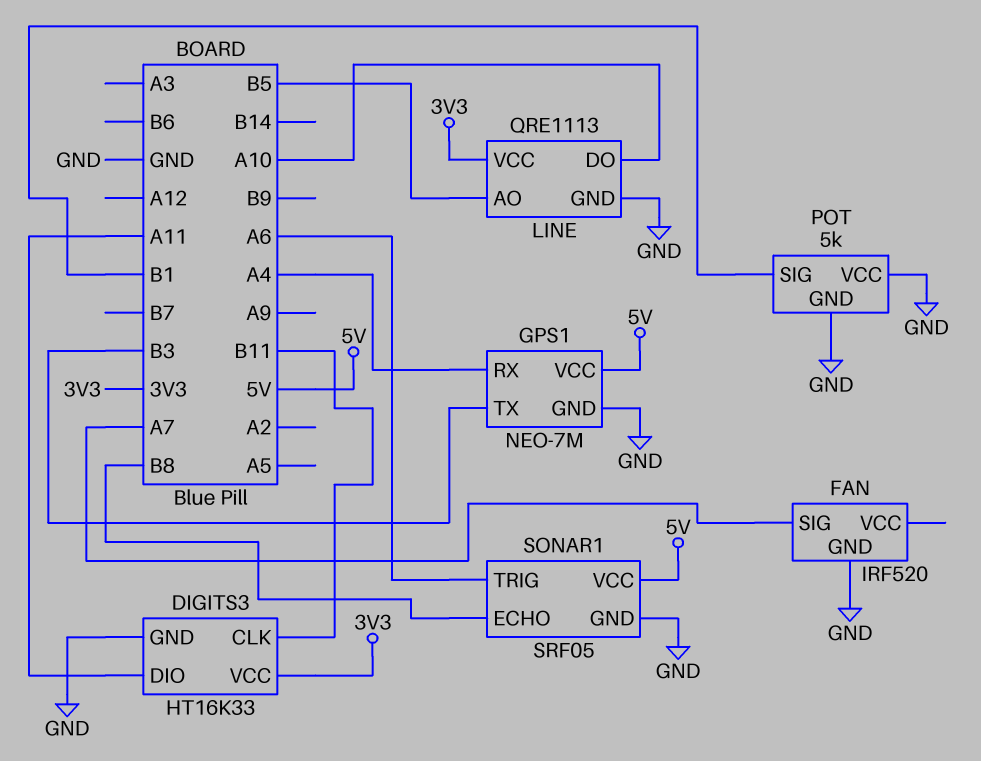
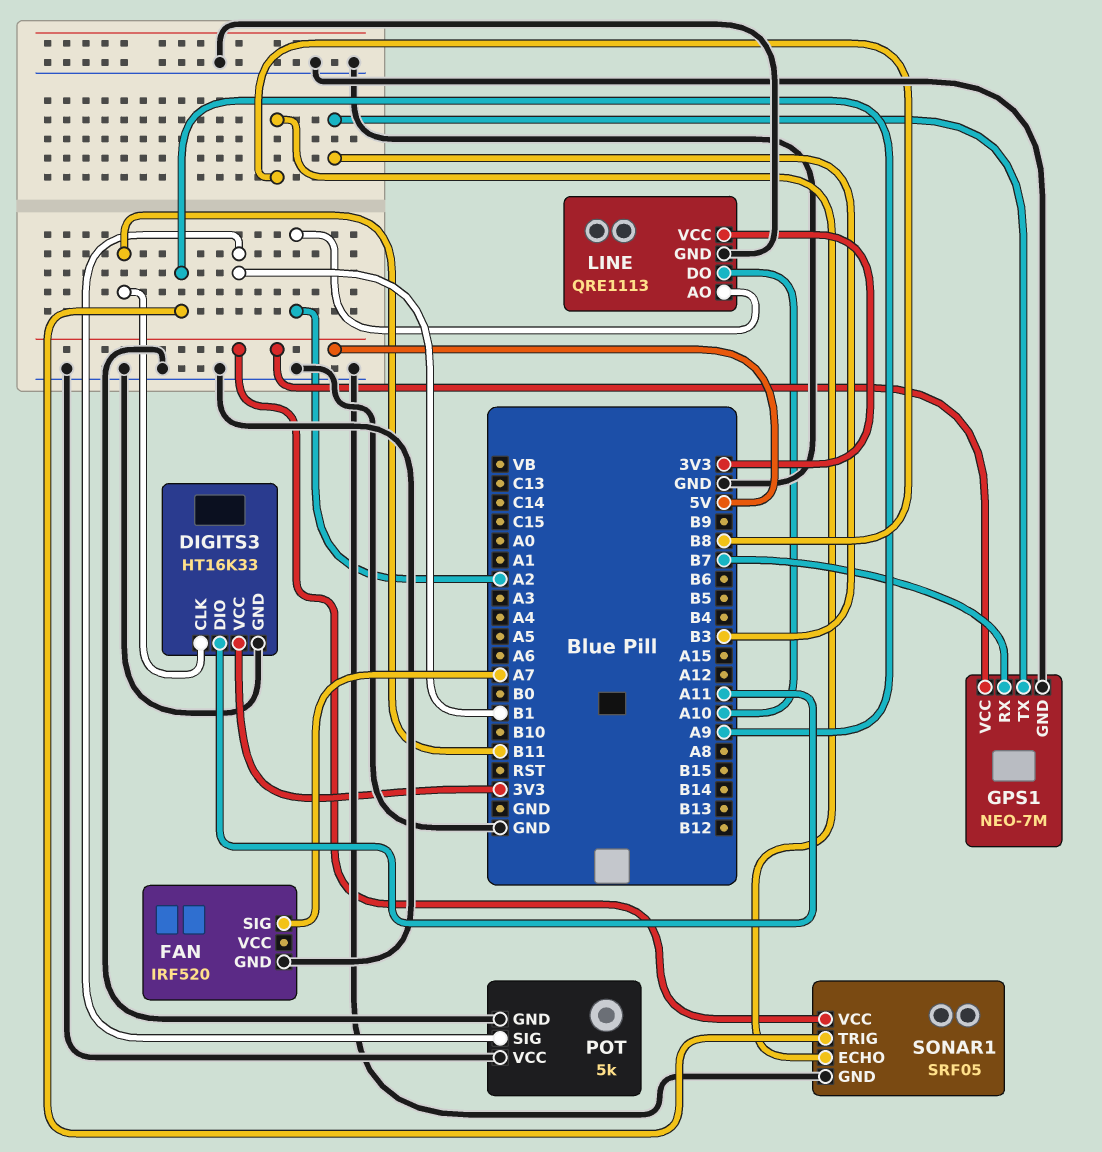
GPS1 pin RX: A4 -> B7
LINE pin AO: B5 -> A2
SONAR1 pin TRIG: A6 -> A9

